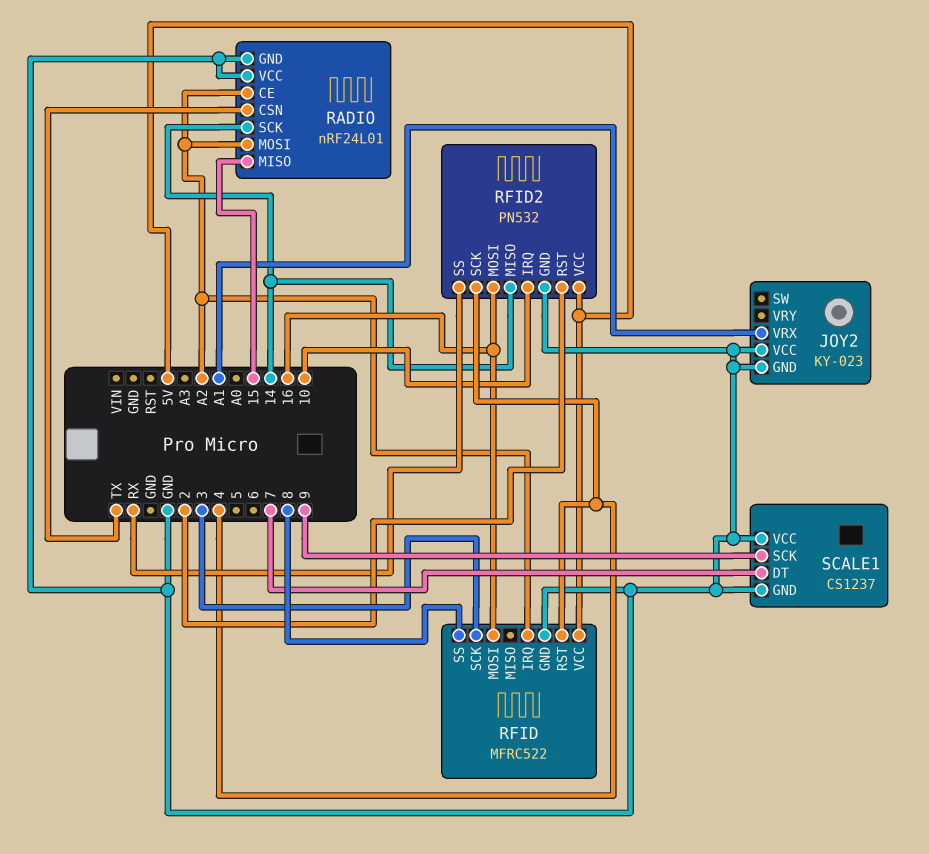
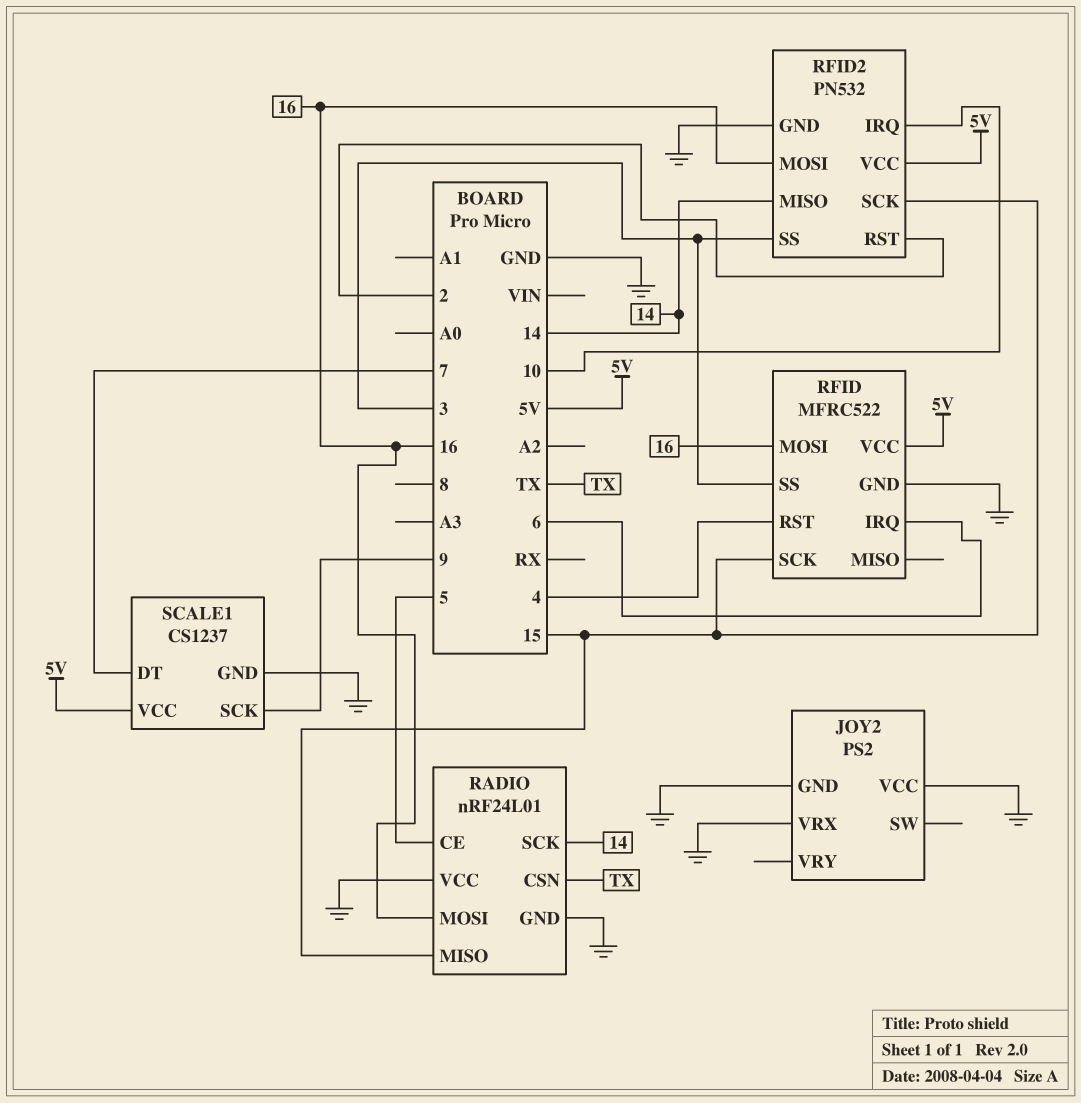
JOY2: KY-023 -> PS2
JOY2 pin VRX: A1 -> GND
RADIO pin CE: A2 -> 5
RADIO pin MOSI: A2 -> 16
RFID pin IRQ: A2 -> 6
RFID pin SCK: 3 -> 15
RFID pin SS: 8 -> 3
RFID2 pin SCK: 4 -> 15
RFID2 pin SS: RX -> 3
SCALE1 pin VCC: GND -> 5V

